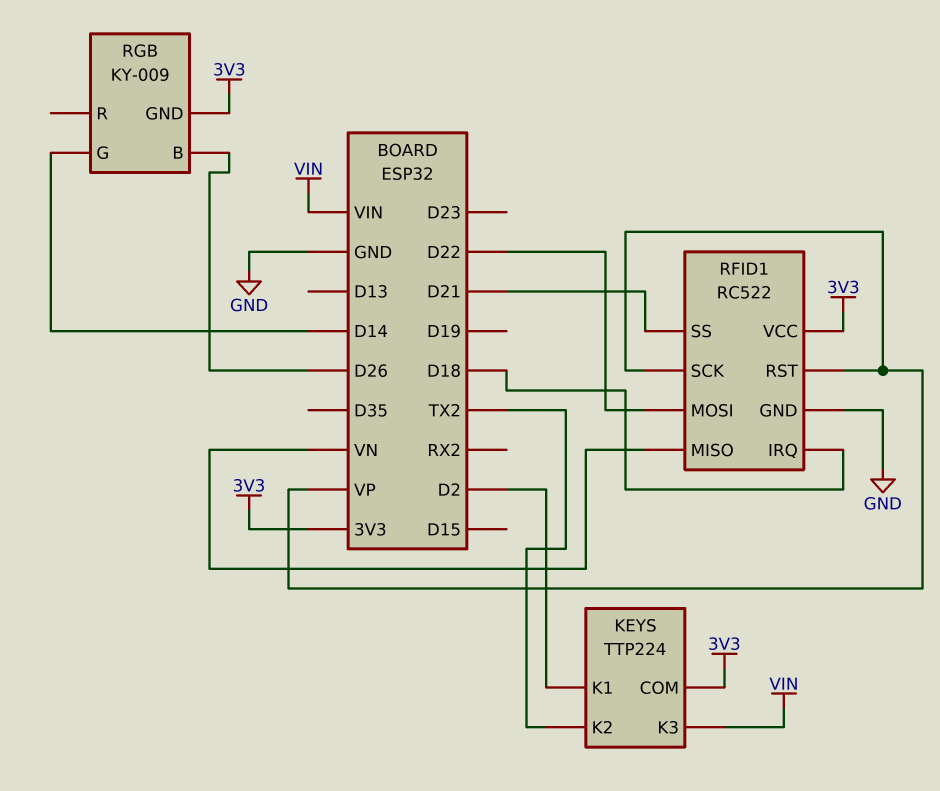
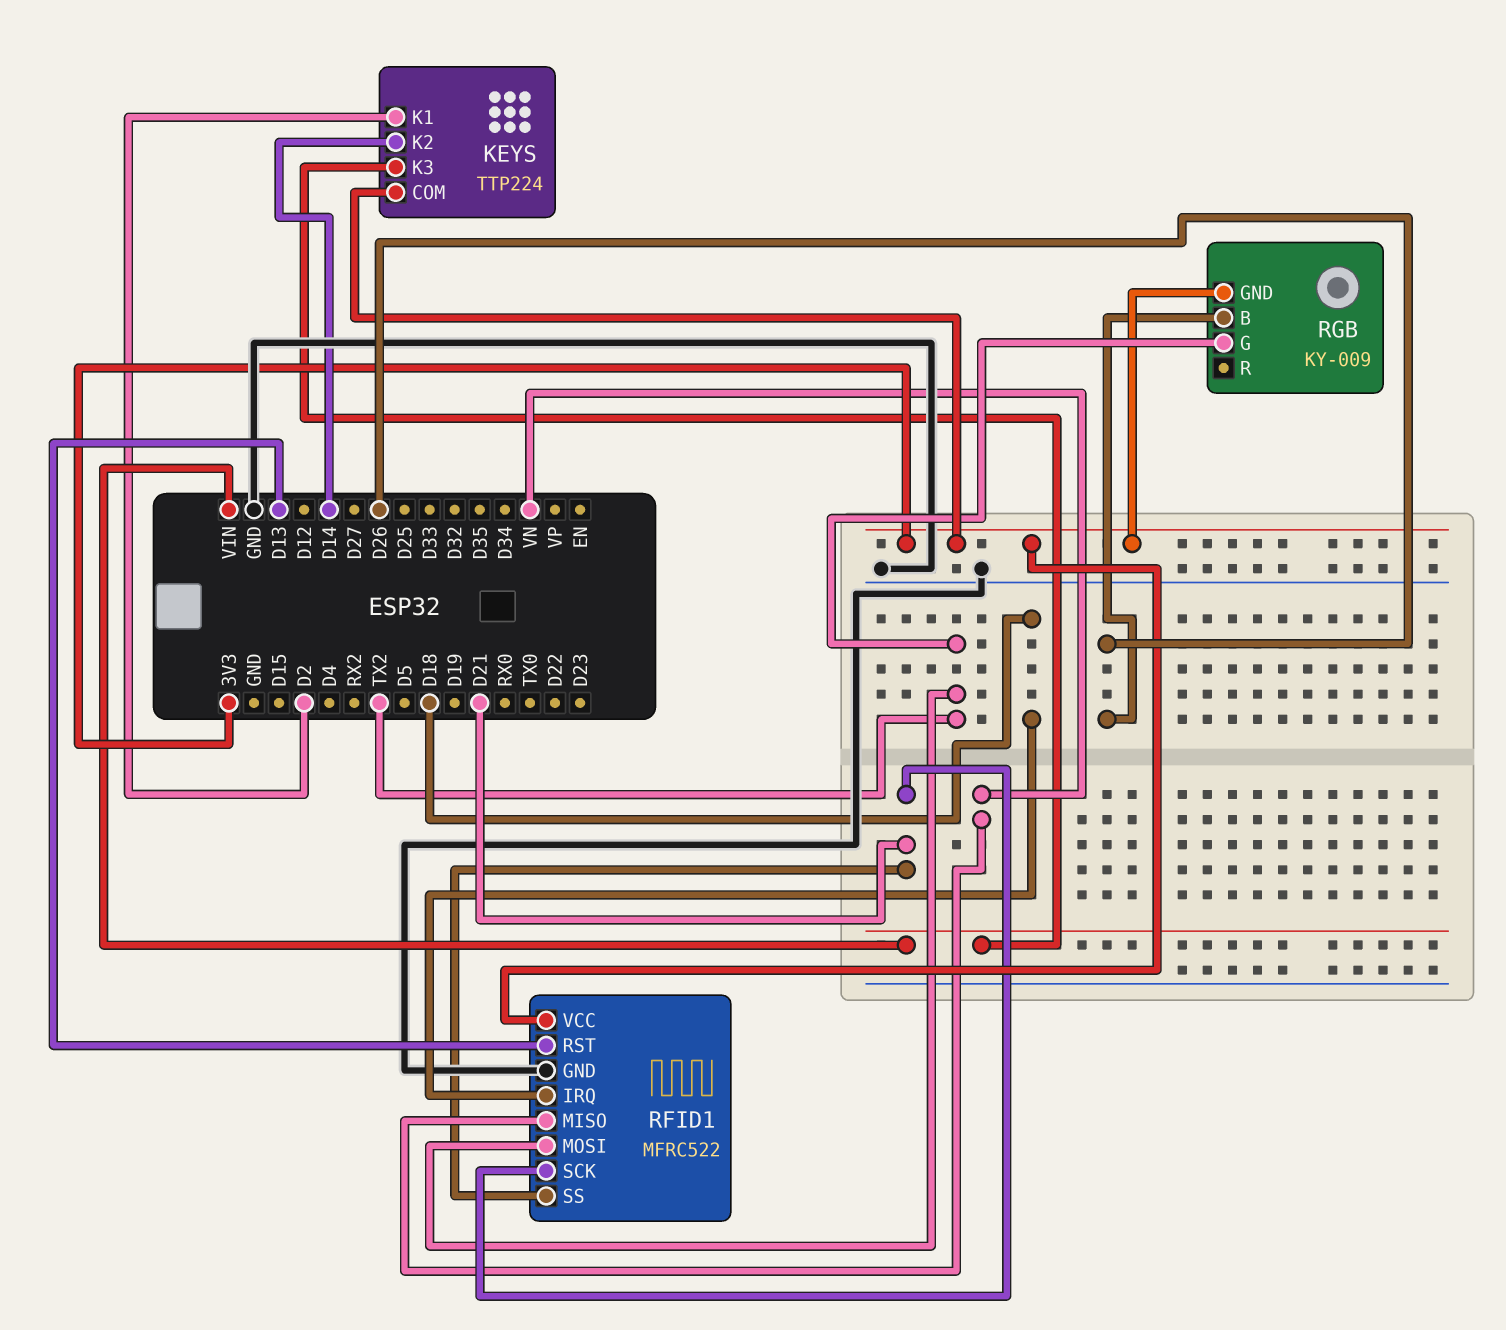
KEYS pin K2: TX2 -> D14
RFID1: RC522 -> MFRC522
RFID1 pin MOSI: D22 -> TX2
RFID1 pin RST: VP -> D13
RFID1 pin SCK: VP -> D21
RGB pin G: D14 -> TX2

